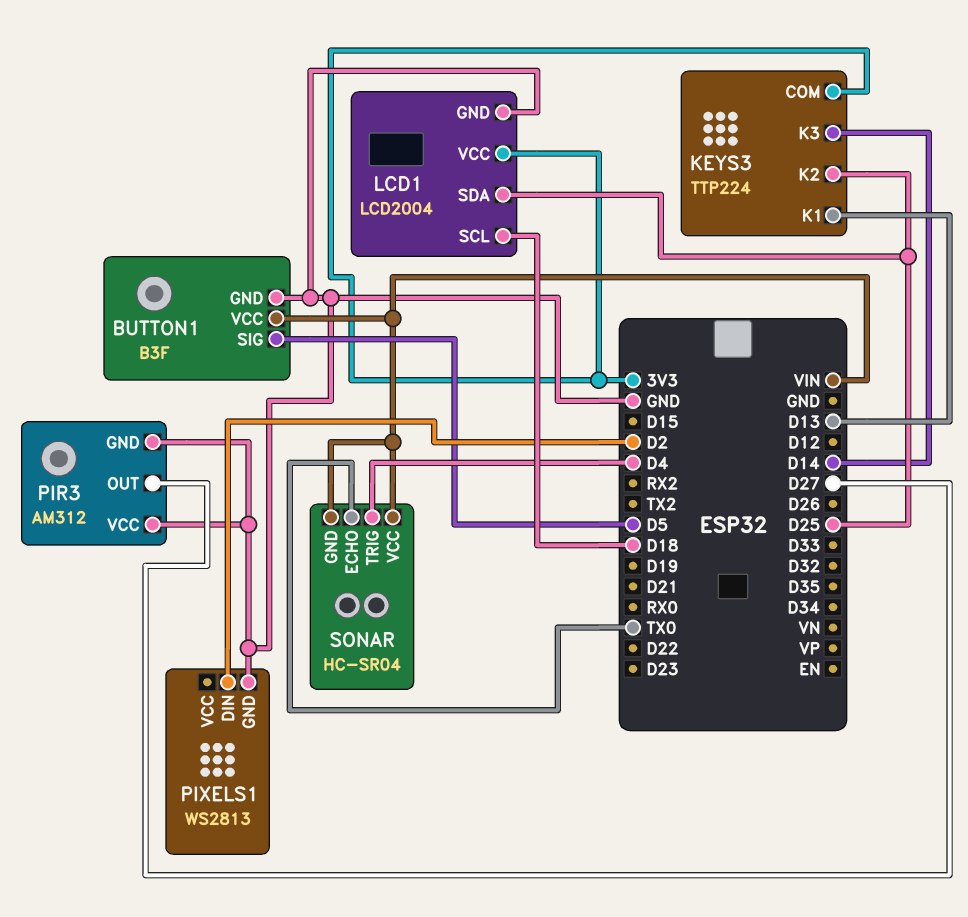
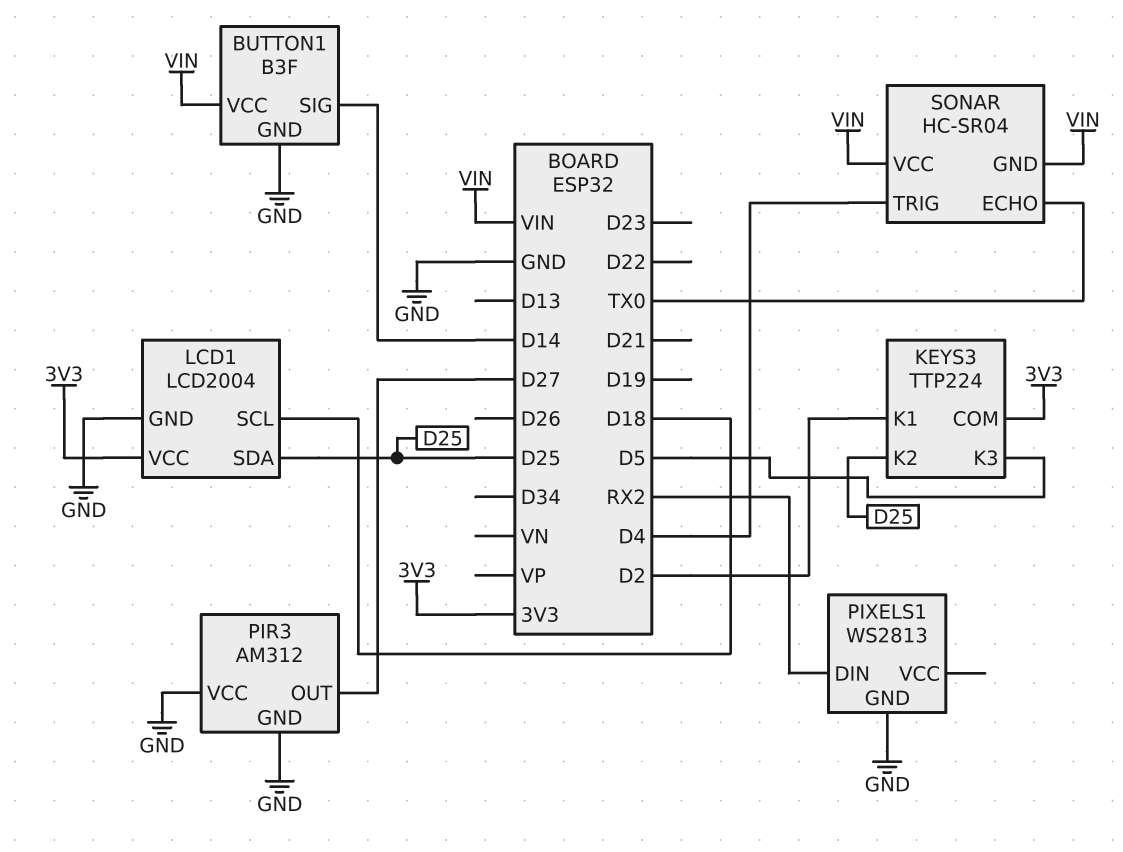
BUTTON1 pin SIG: D5 -> D14
KEYS3 pin K1: D13 -> D2
KEYS3 pin K3: D14 -> D5
PIXELS1 pin DIN: D2 -> RX2

